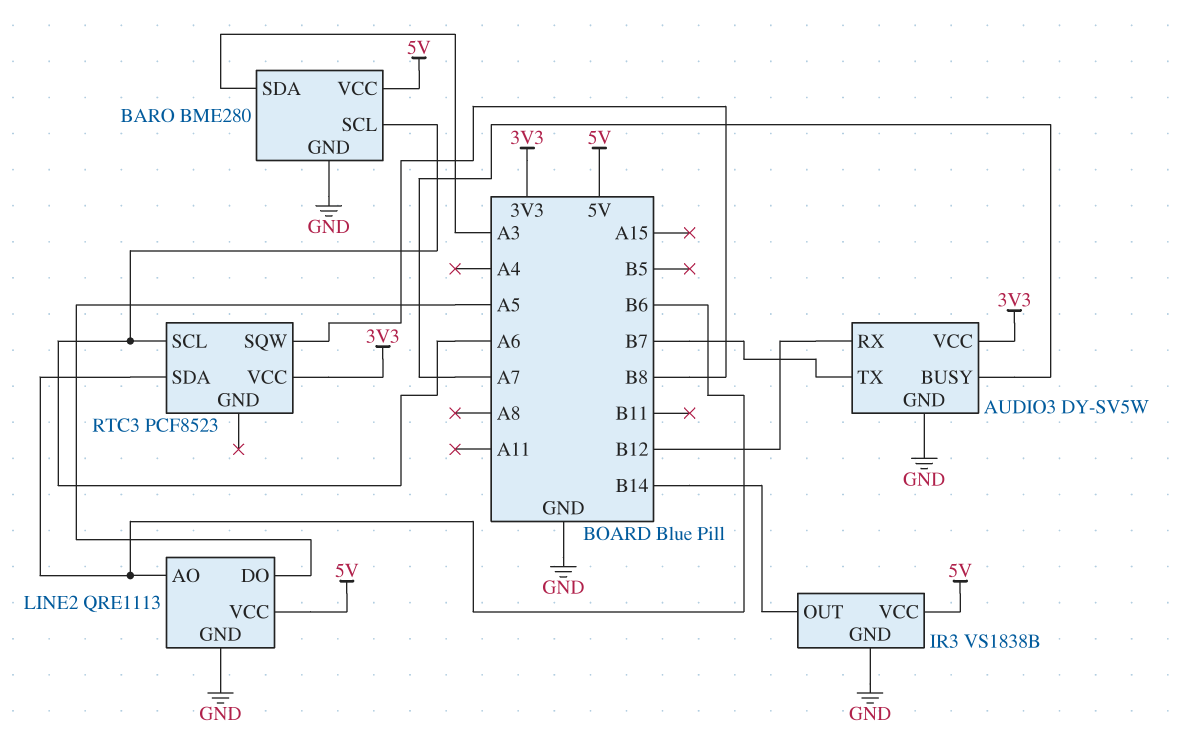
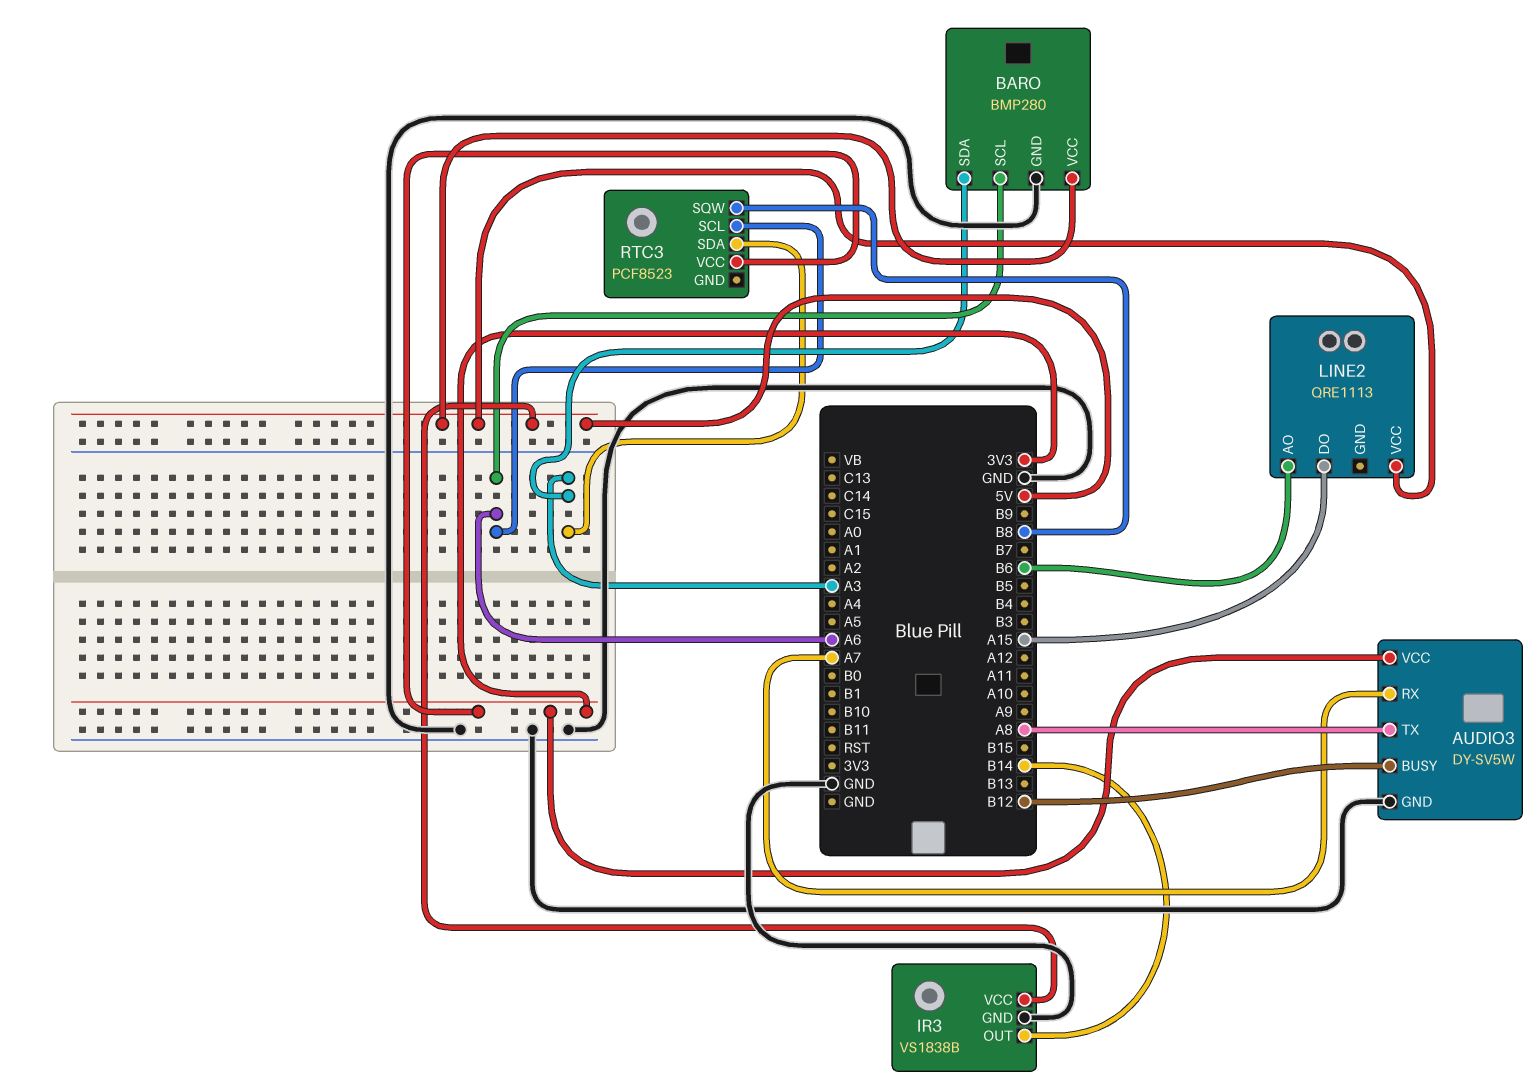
AUDIO3 pin BUSY: A7 -> B12
AUDIO3 pin RX: B12 -> A7
AUDIO3 pin TX: B7 -> A8
BARO: BME280 -> BMP280
LINE2 pin DO: A5 -> A15
LINE2 pin GND: GND -> none
RTC3 pin SDA: B6 -> A3

